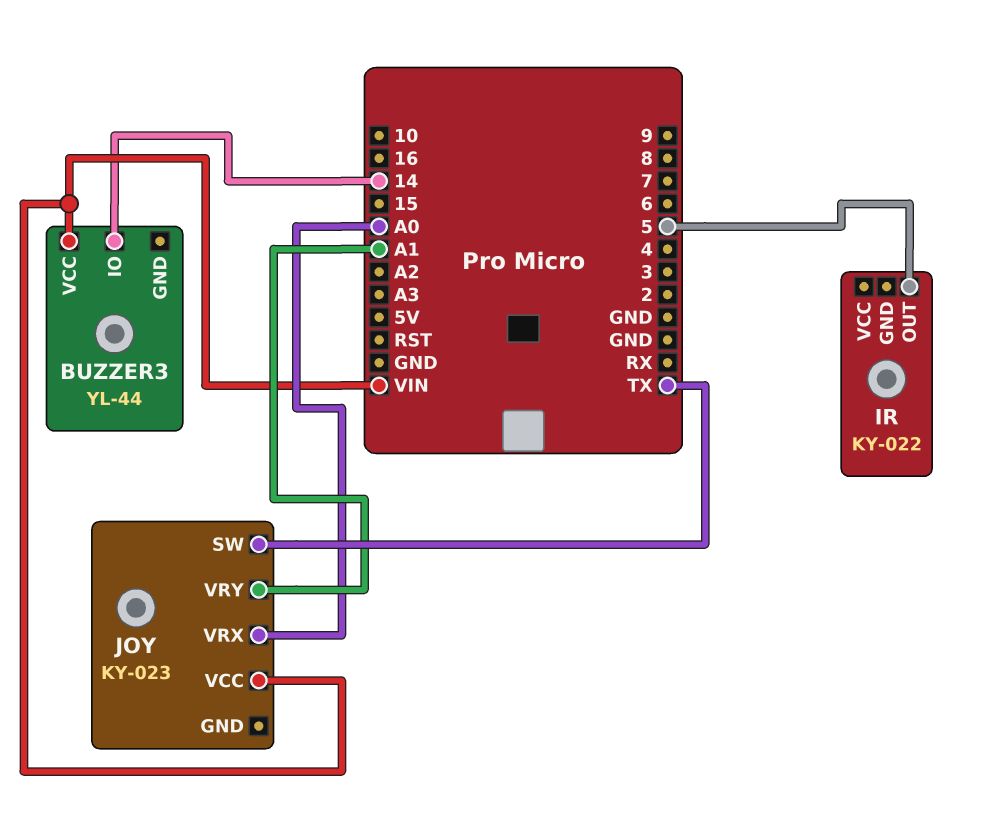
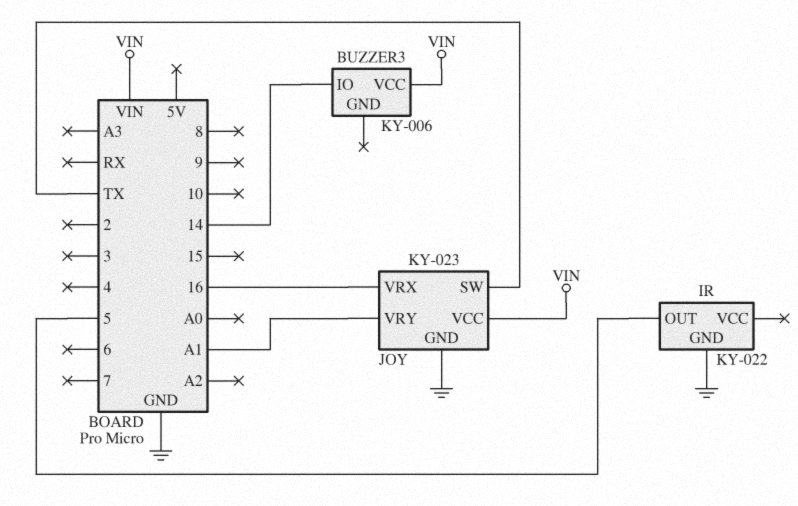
BUZZER3: YL-44 -> KY-006
IR pin GND: none -> GND
JOY pin GND: none -> GND
JOY pin VRX: A0 -> 16

